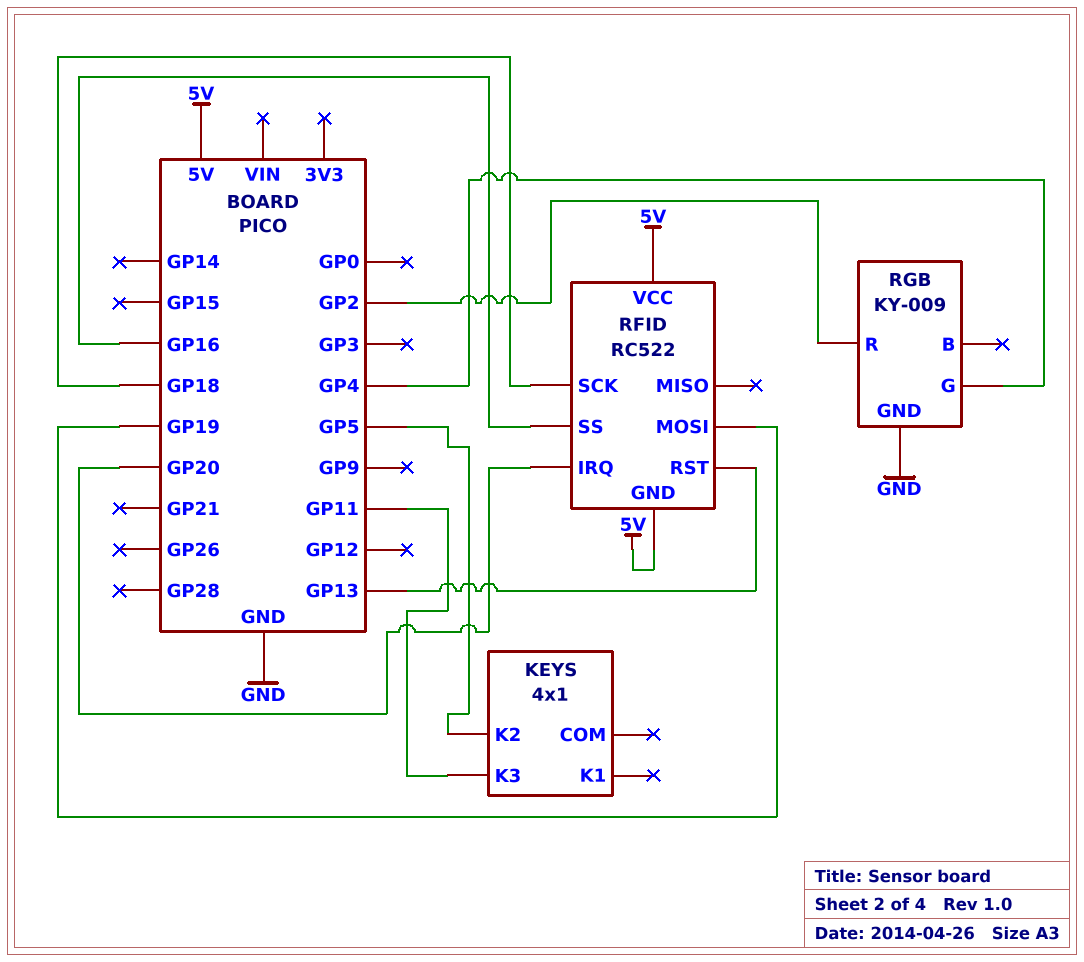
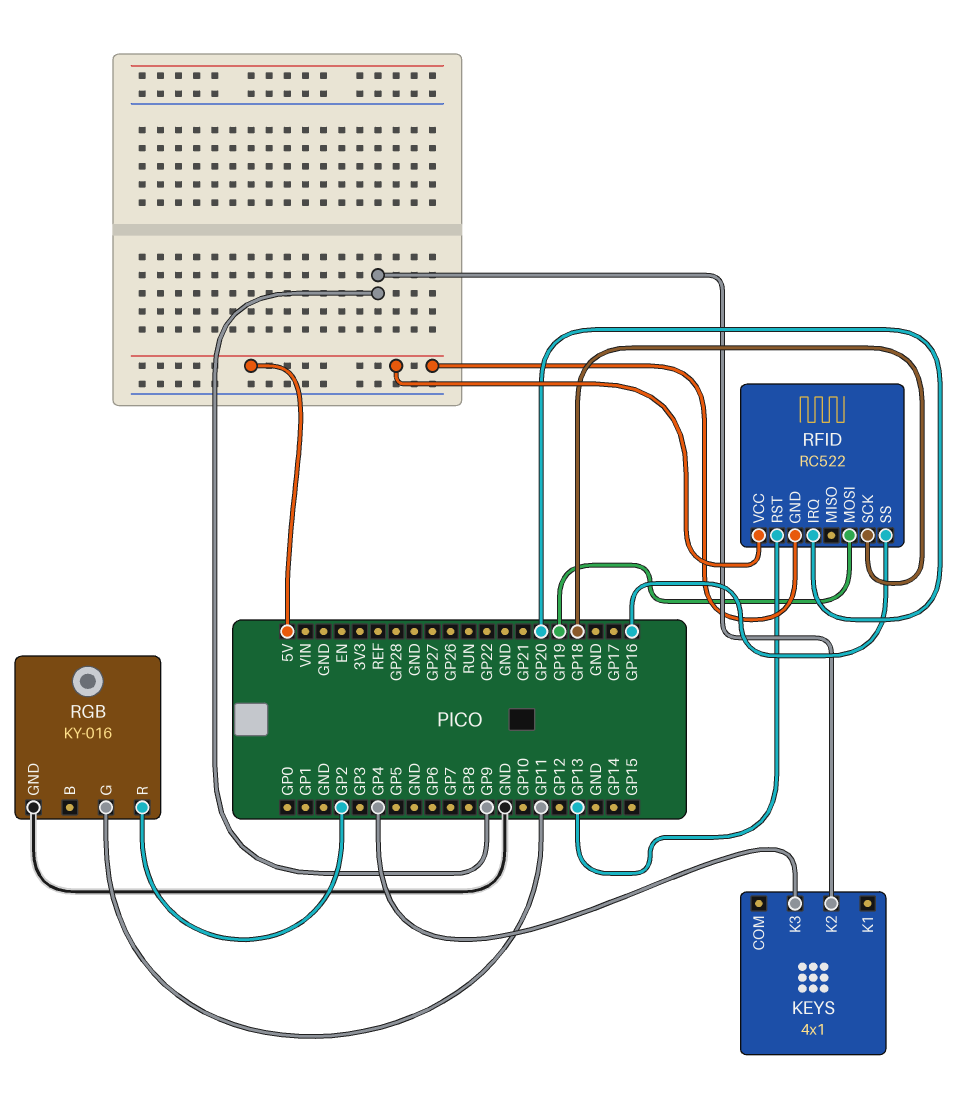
KEYS pin K2: GP5 -> GP9
KEYS pin K3: GP11 -> GP4
RGB: KY-009 -> KY-016
RGB pin G: GP4 -> GP11

